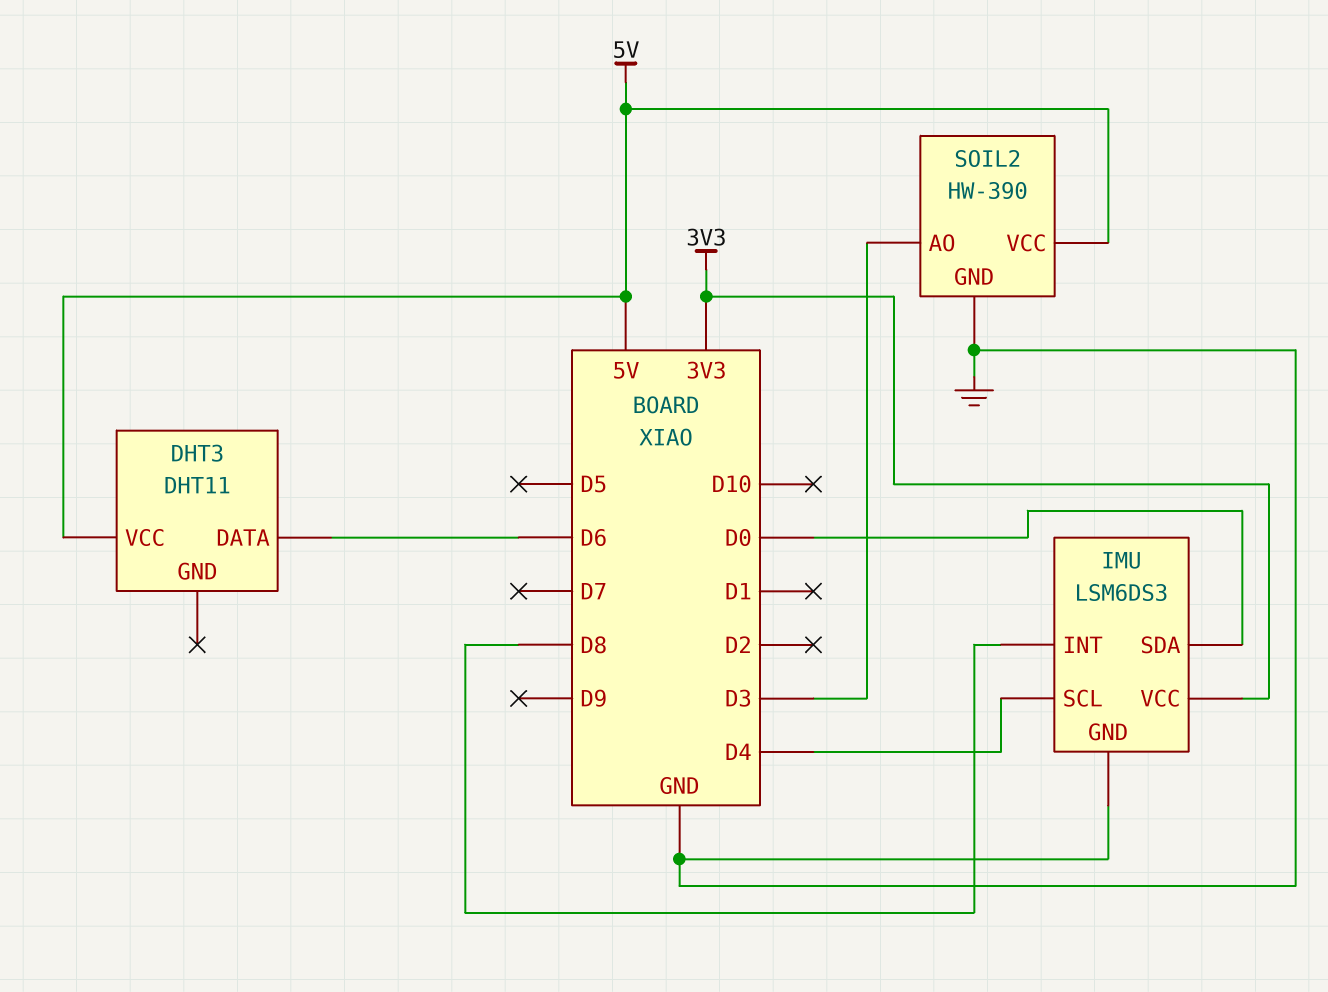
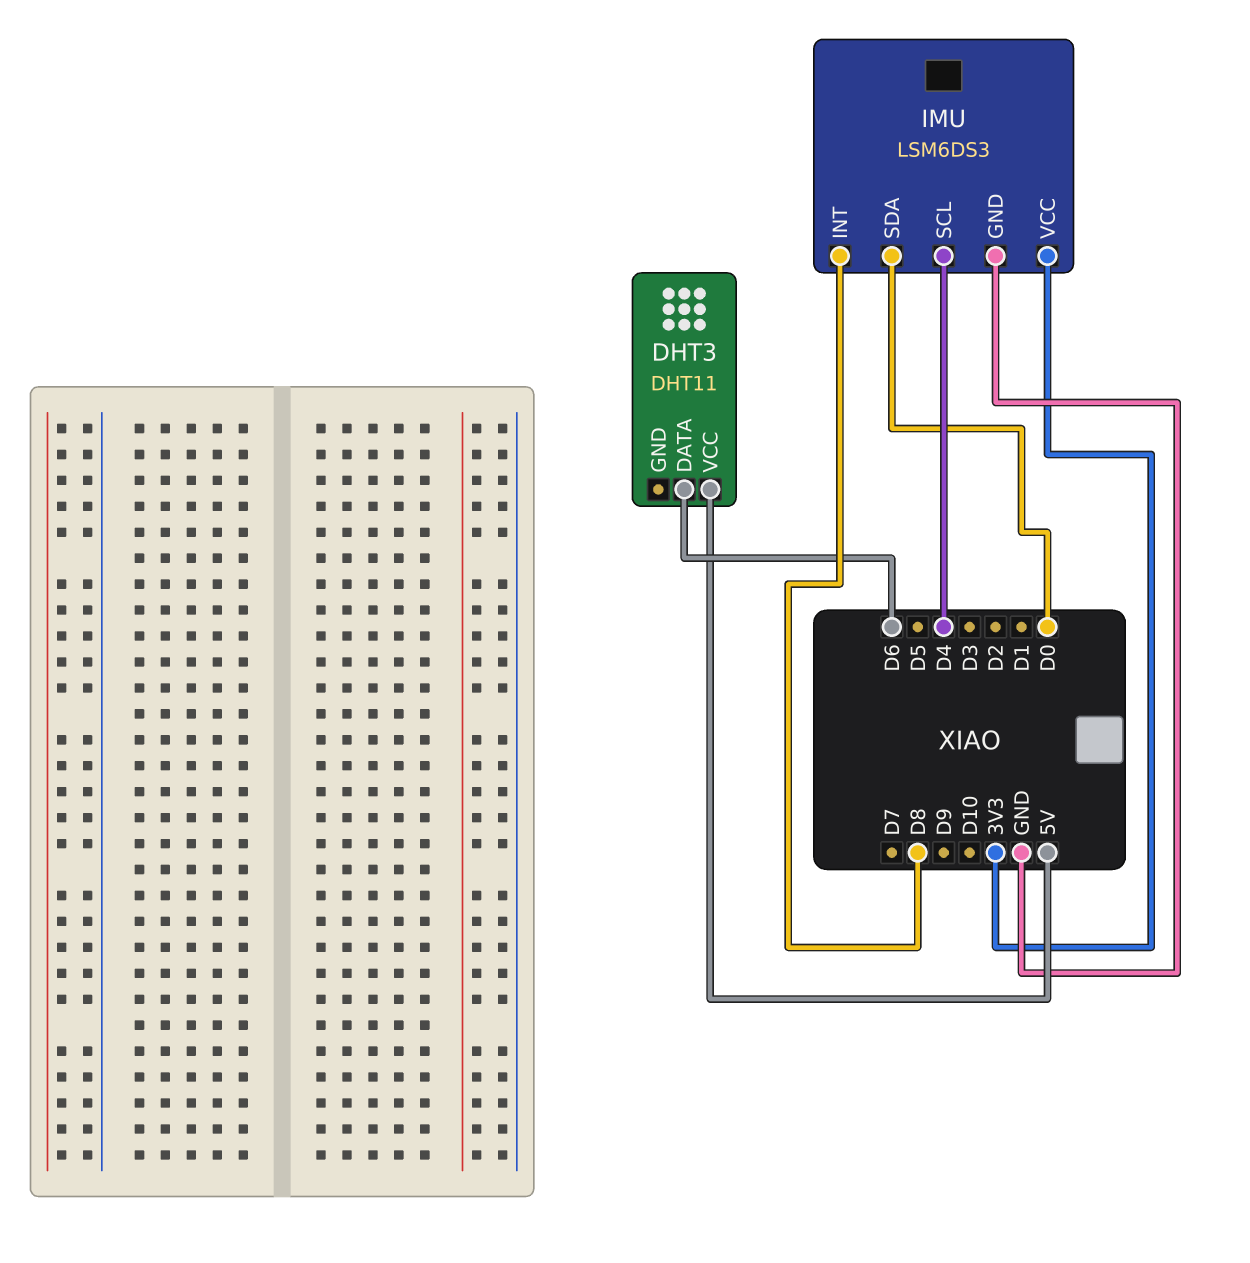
SOIL2: HW-390 -> none
SOIL2 pin AO: D3 -> none
SOIL2 pin GND: GND -> none
SOIL2 pin VCC: 5V -> none

